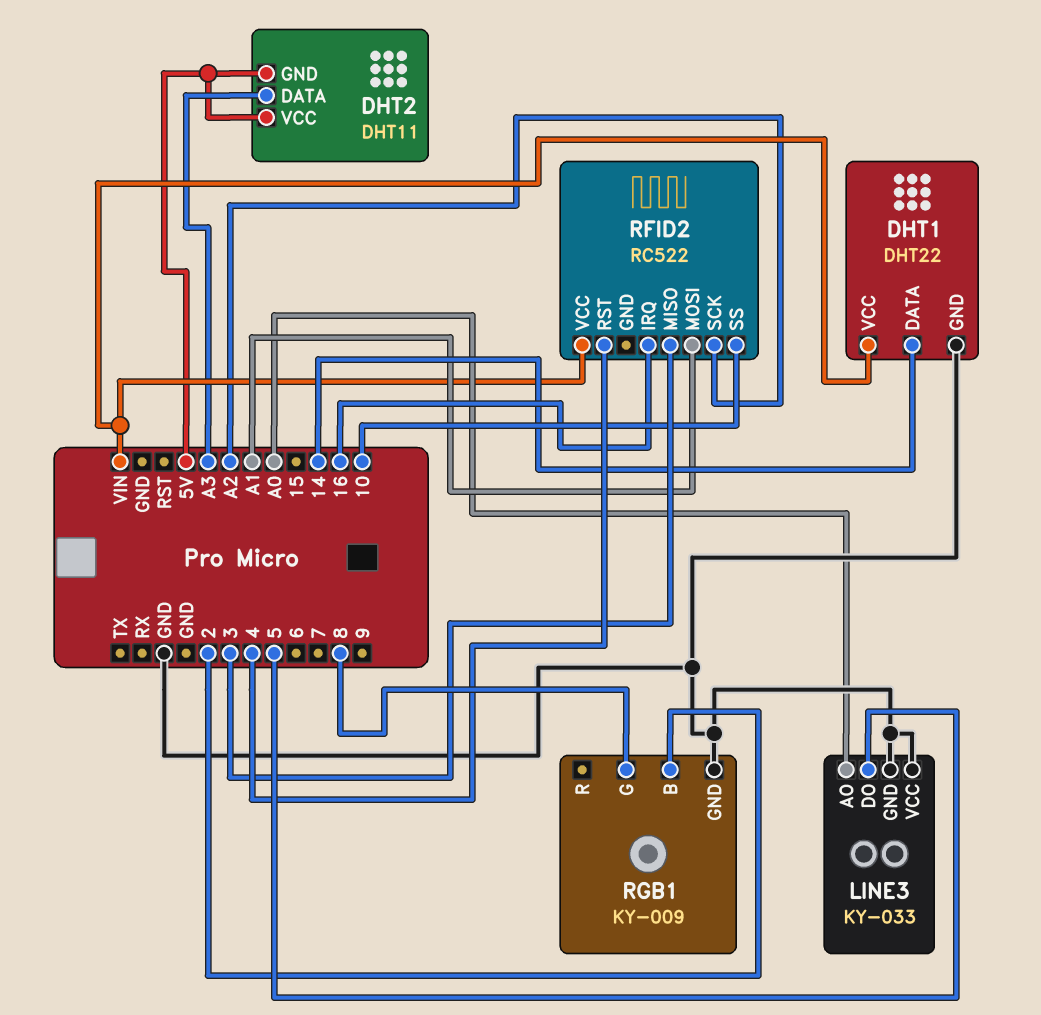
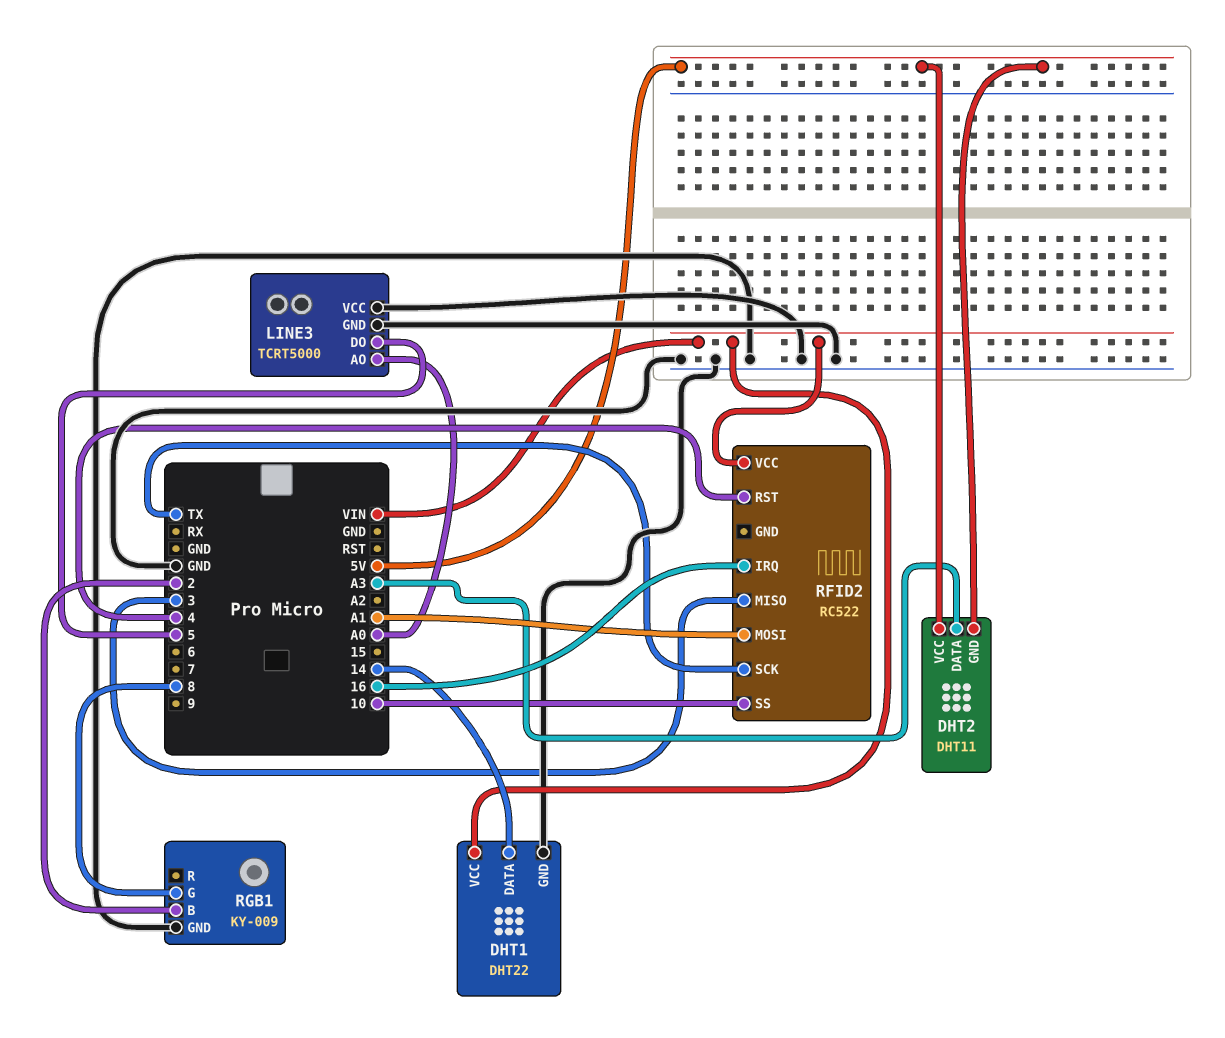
LINE3: KY-033 -> TCRT5000
RFID2 pin SCK: A2 -> TX

